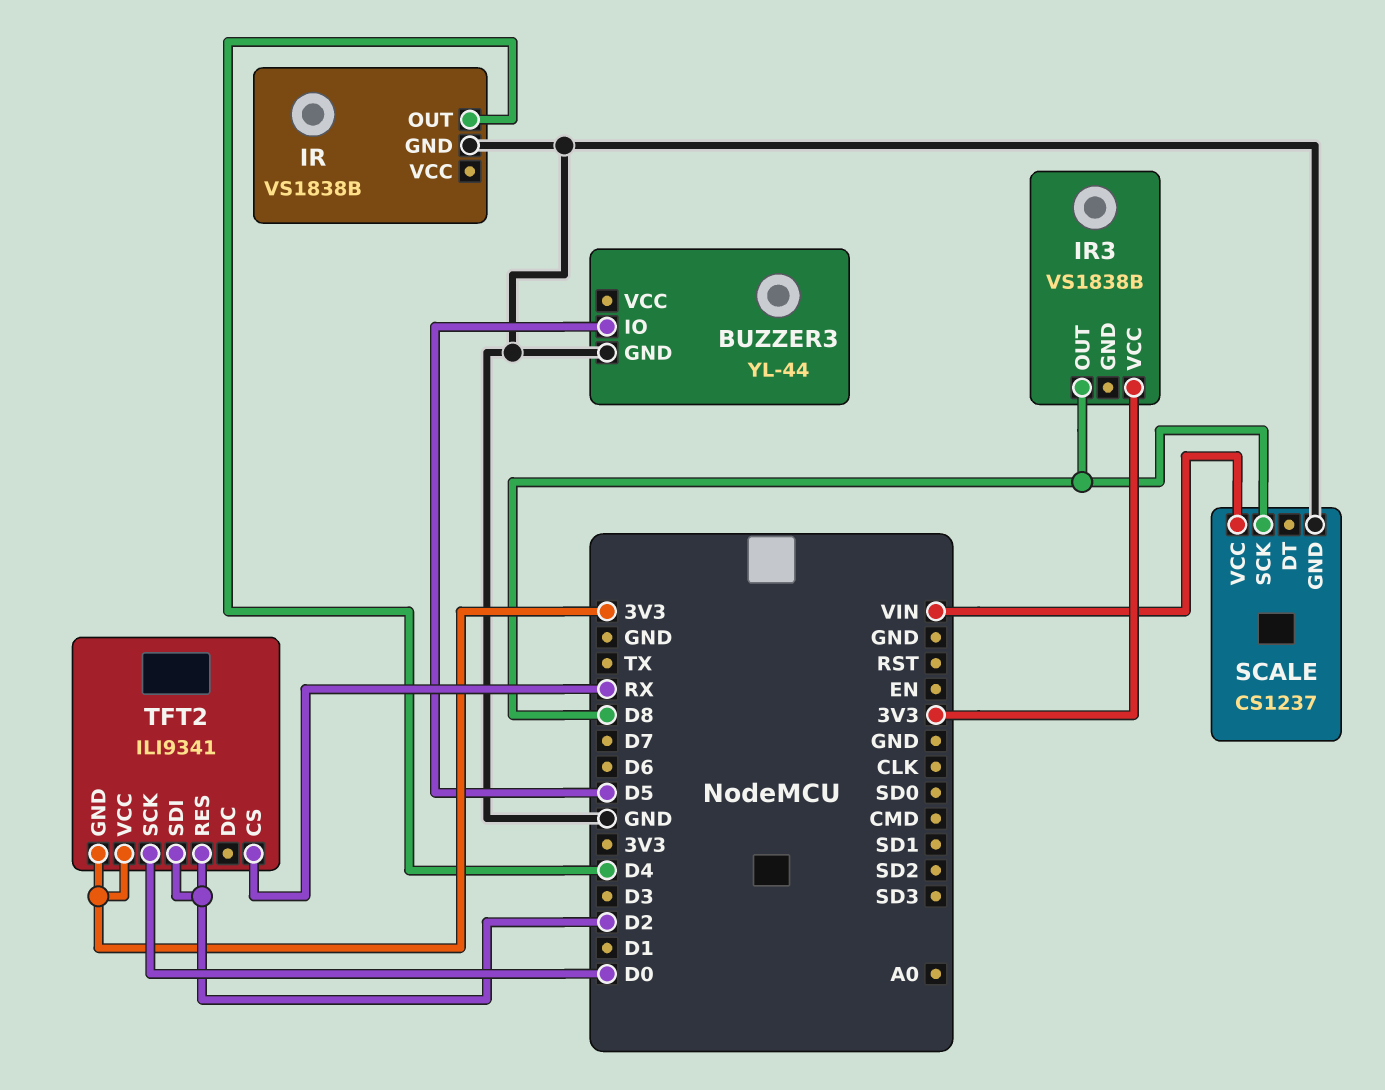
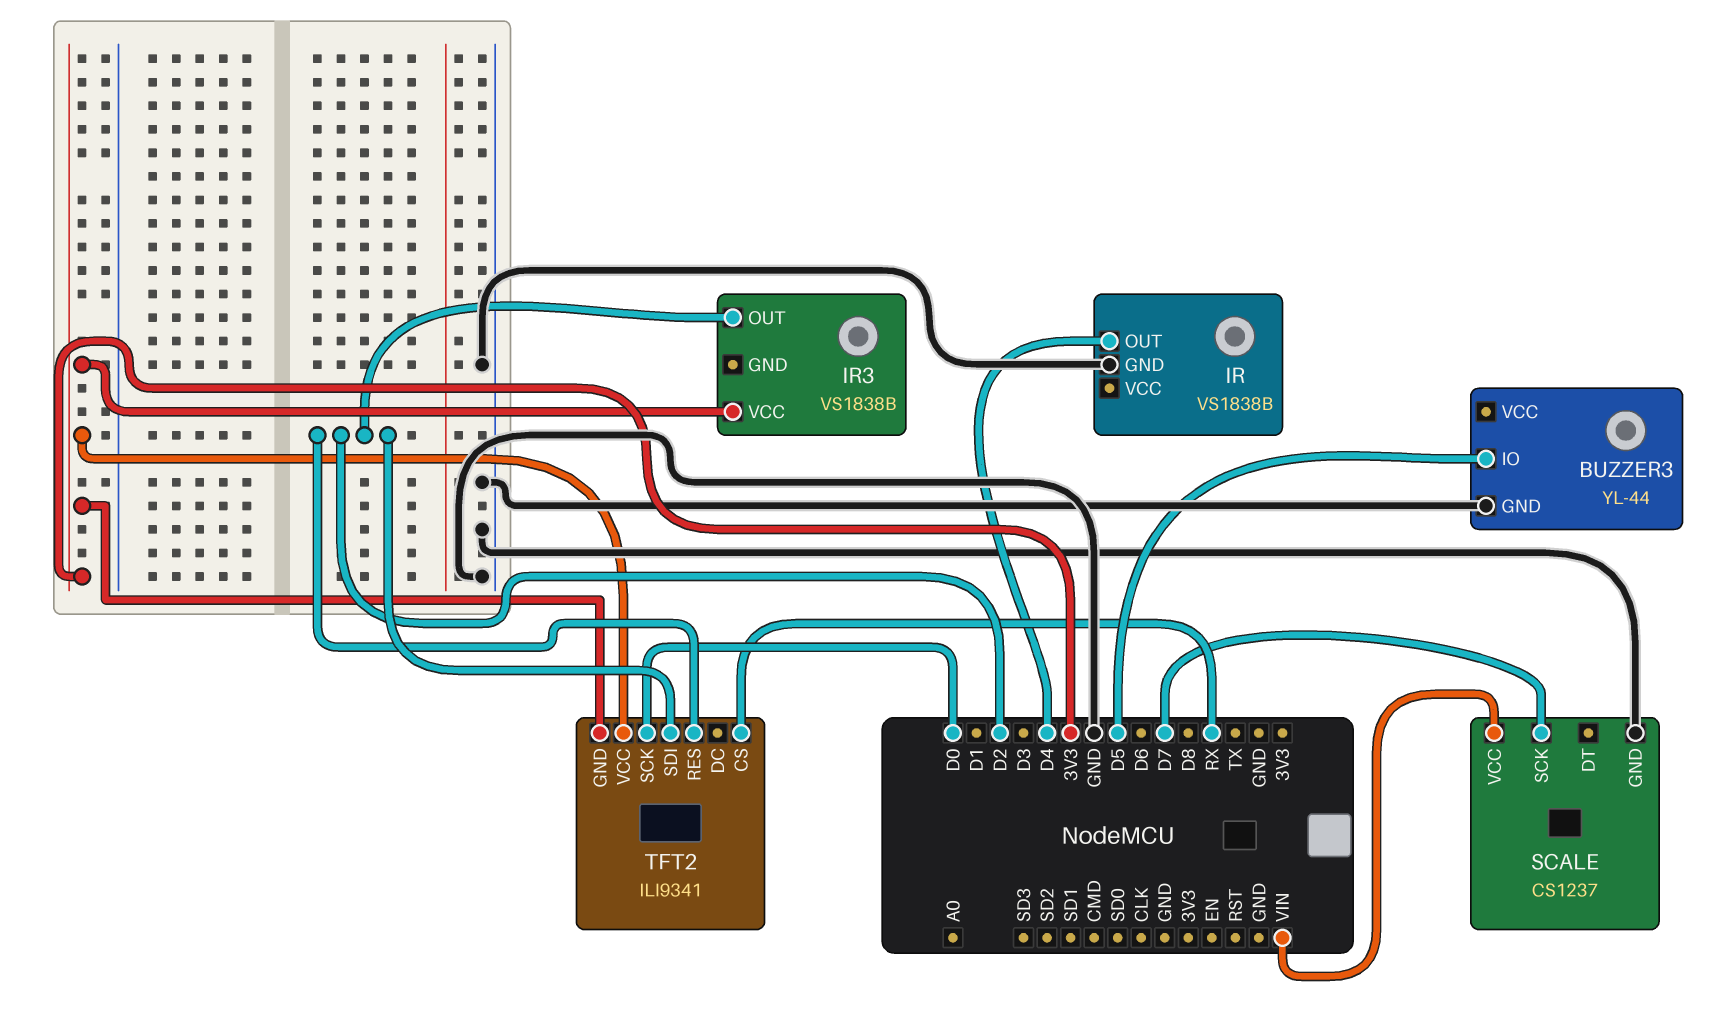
IR3 pin OUT: D8 -> D2
SCALE pin SCK: D8 -> D7

